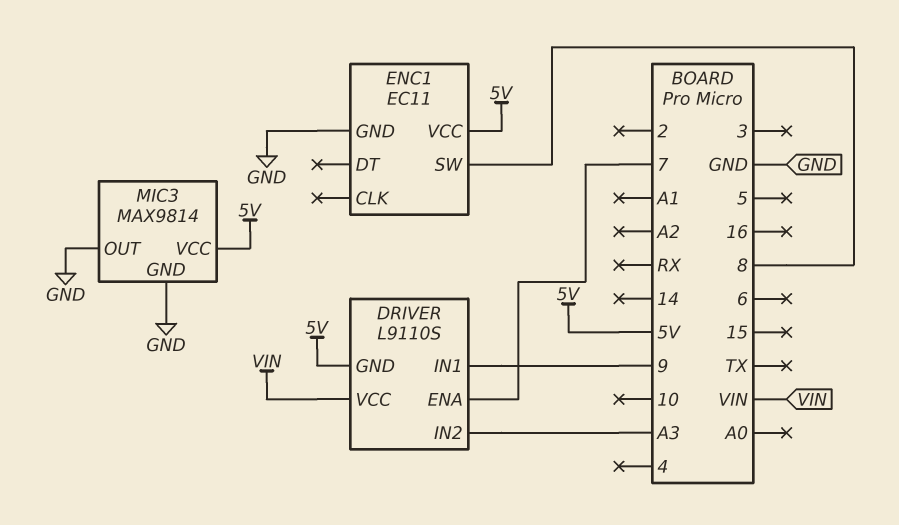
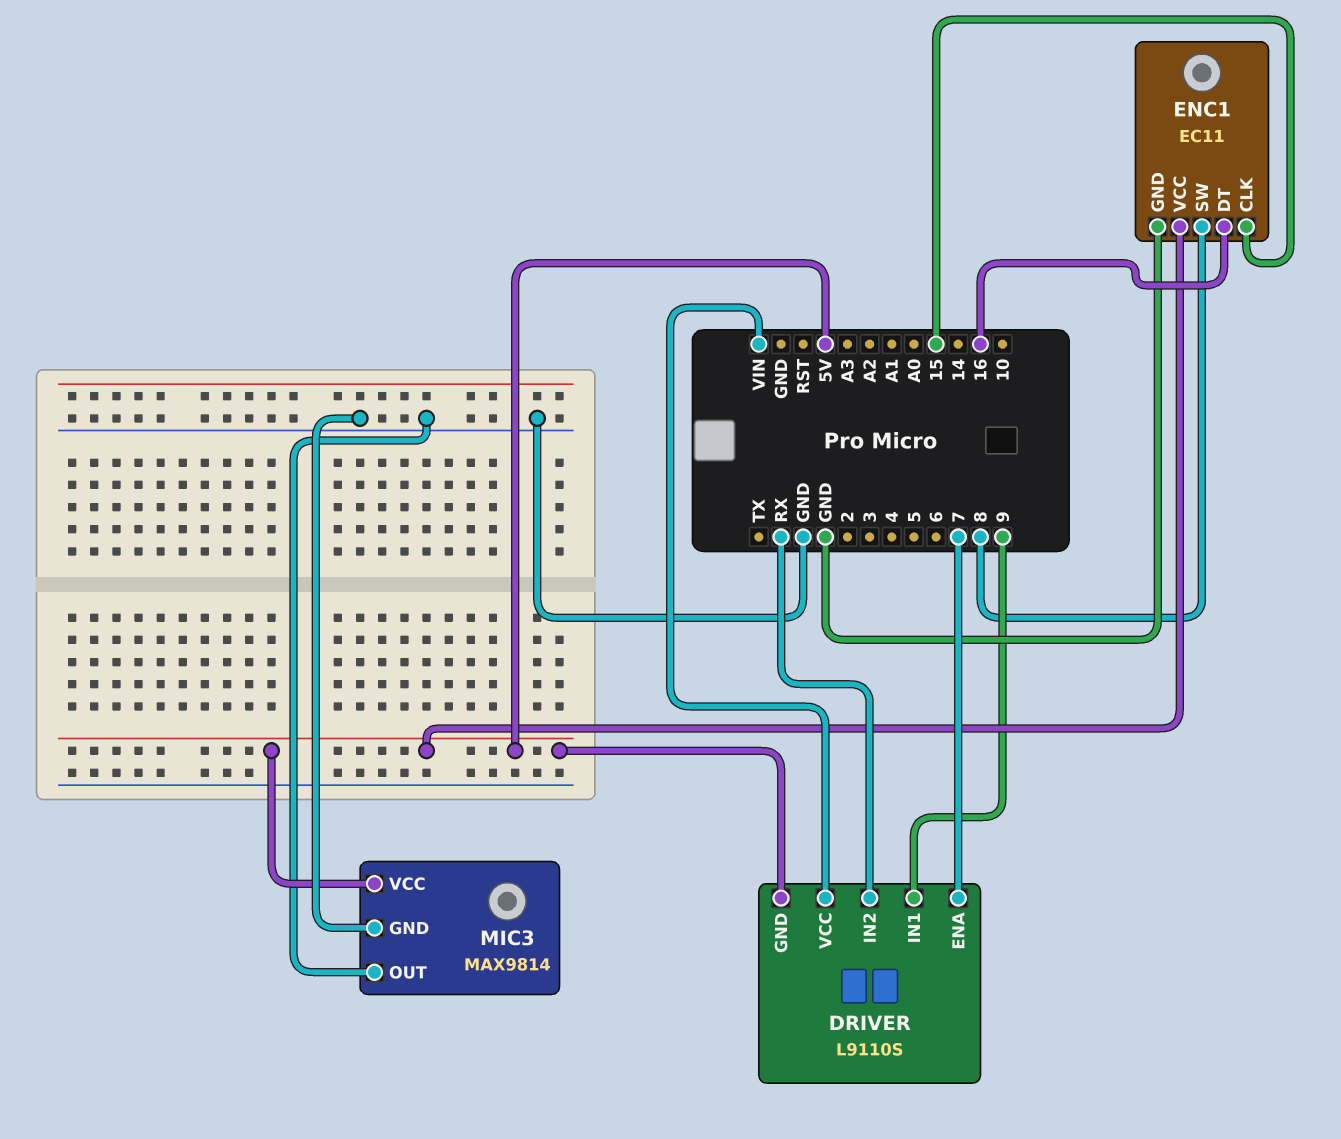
DRIVER pin IN2: A3 -> RX
ENC1 pin CLK: none -> 15
ENC1 pin DT: none -> 16

